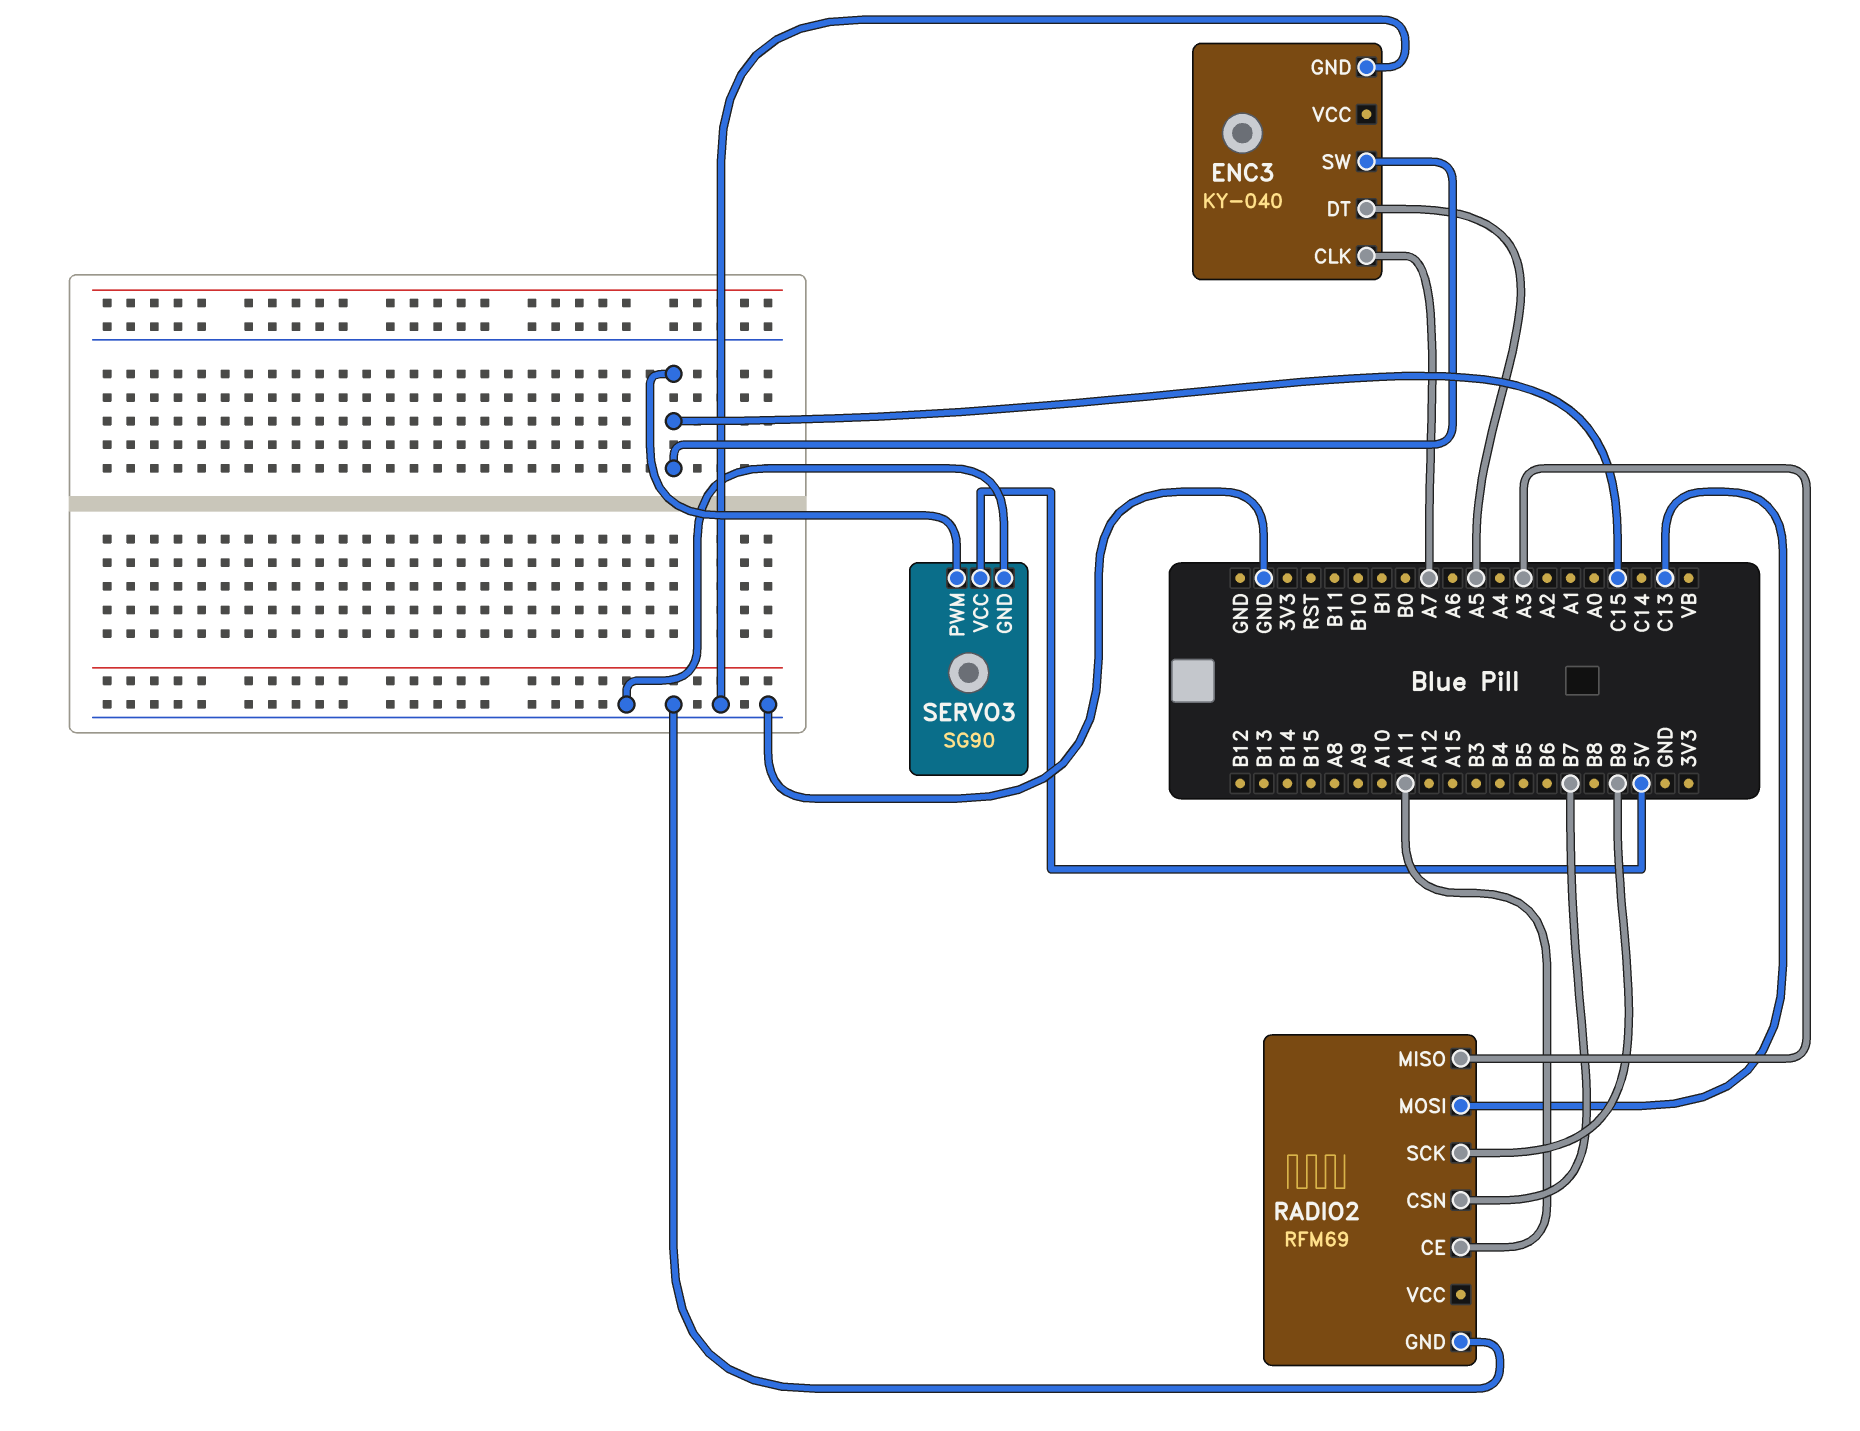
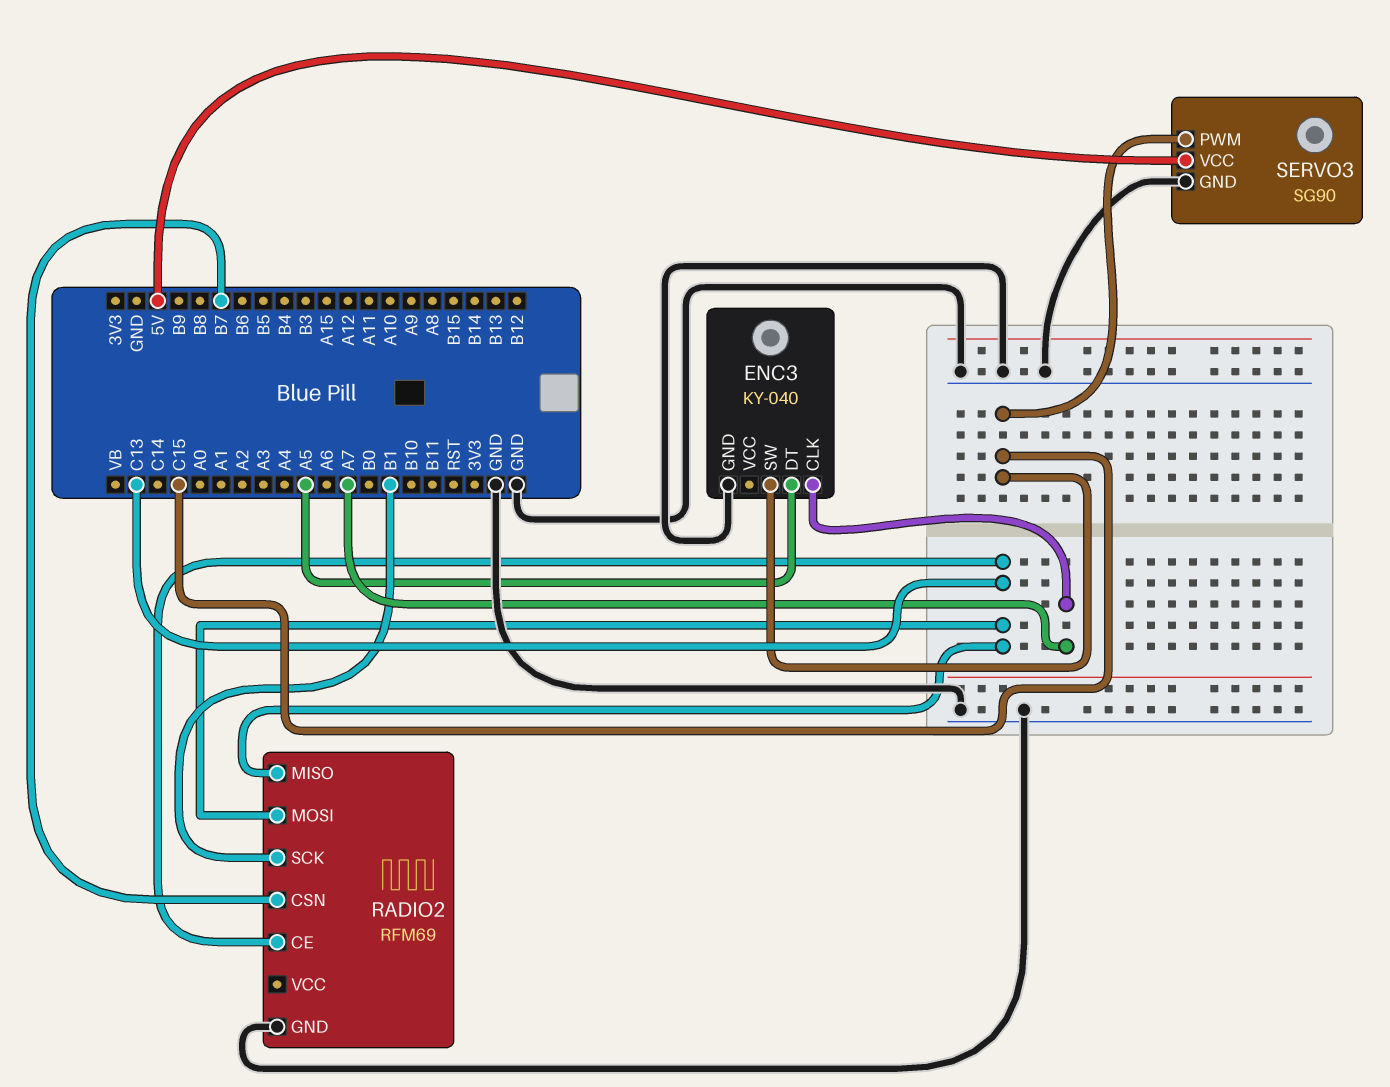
RADIO2 pin CE: A11 -> C13
RADIO2 pin MISO: A3 -> C13
RADIO2 pin SCK: B9 -> B1

